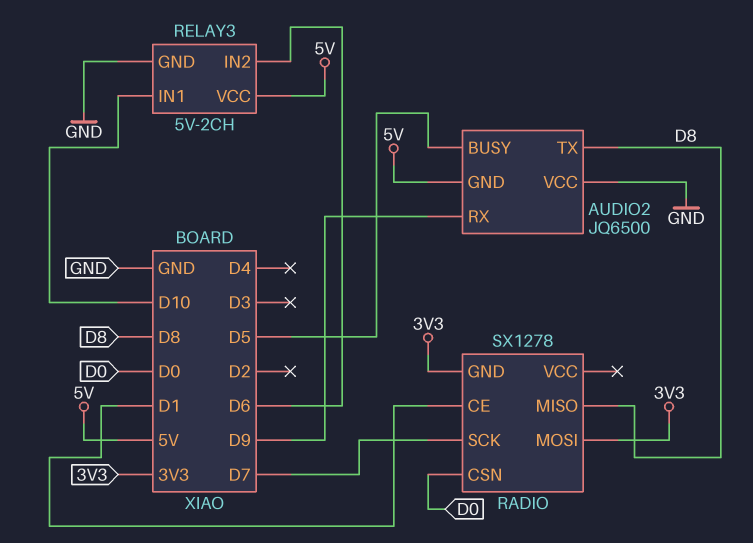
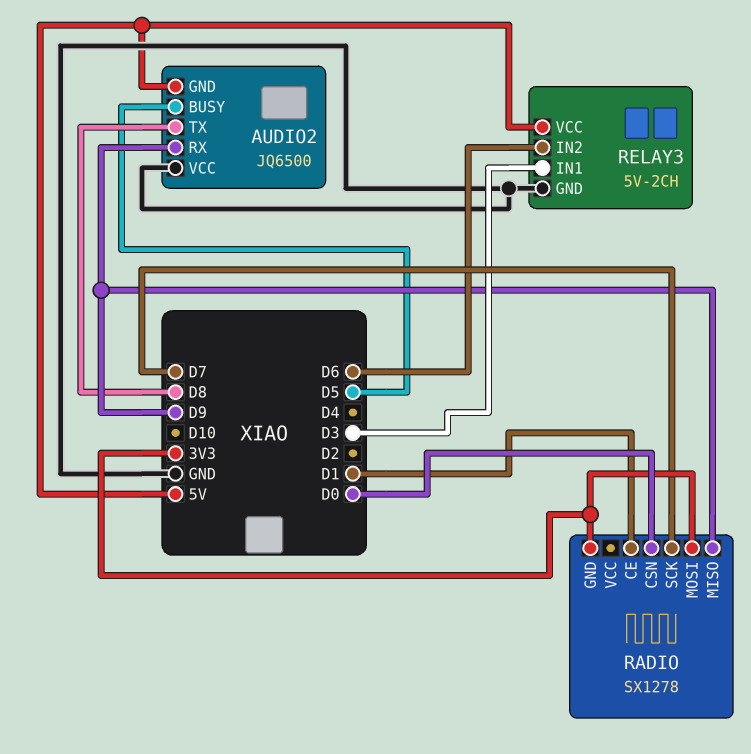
RADIO pin MISO: D8 -> D9
RELAY3 pin IN1: D10 -> D3

